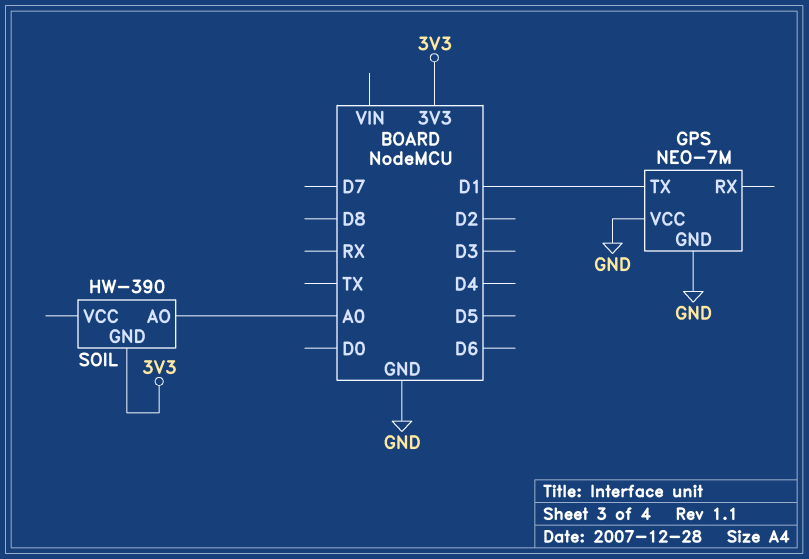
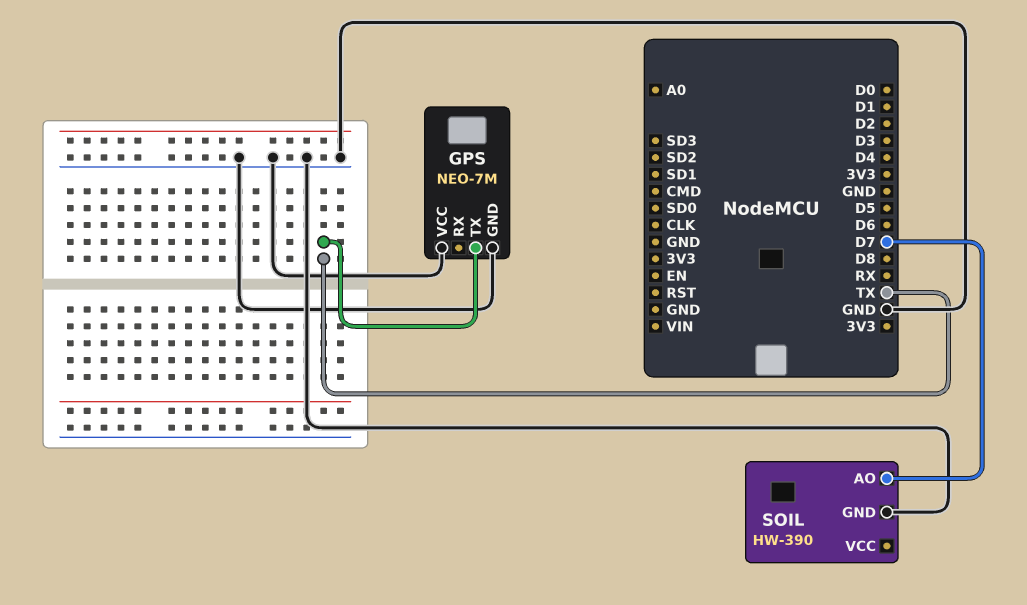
GPS pin TX: D1 -> TX
SOIL pin AO: A0 -> D7
SOIL pin GND: 3V3 -> GND

